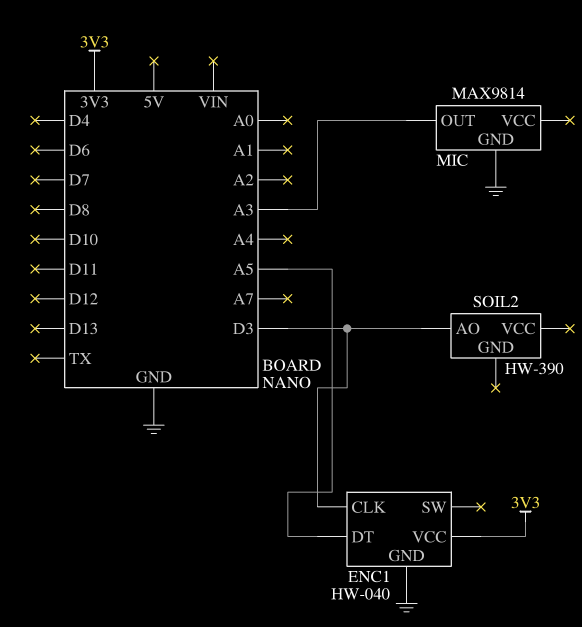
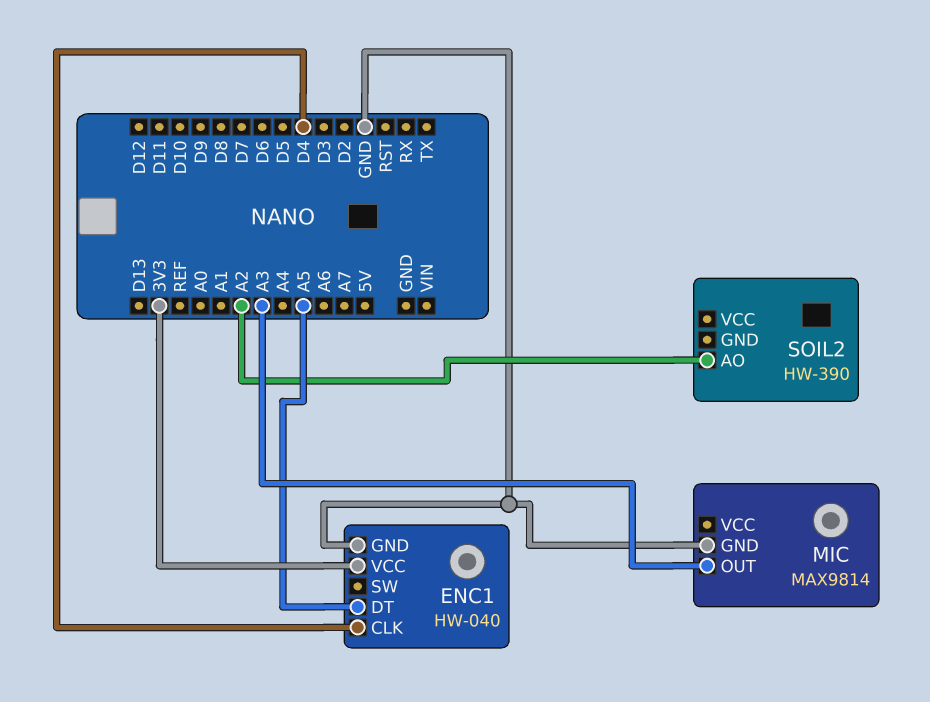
ENC1 pin CLK: D3 -> D4
SOIL2 pin AO: D3 -> A2

